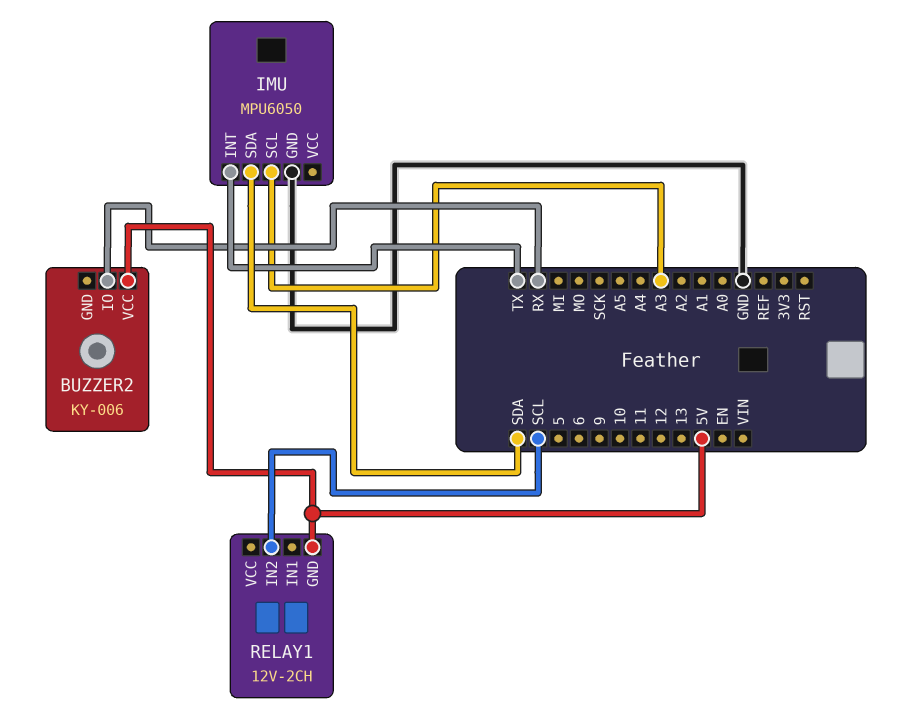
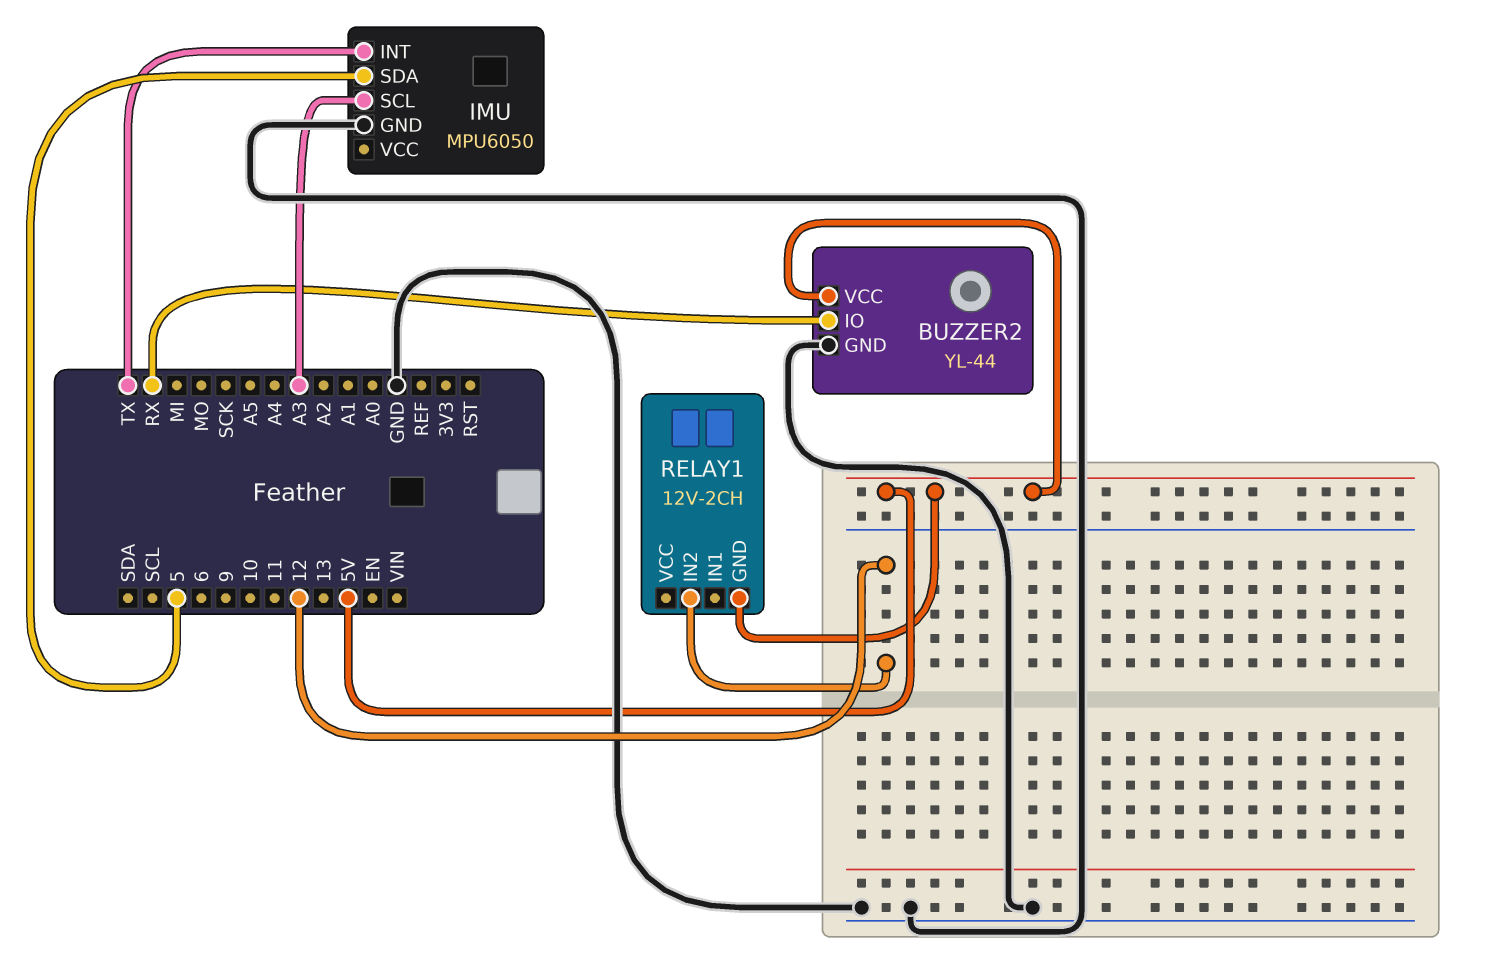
BUZZER2: KY-006 -> YL-44
BUZZER2 pin GND: none -> GND
IMU pin SDA: SDA -> 5
RELAY1 pin IN2: SCL -> 12

